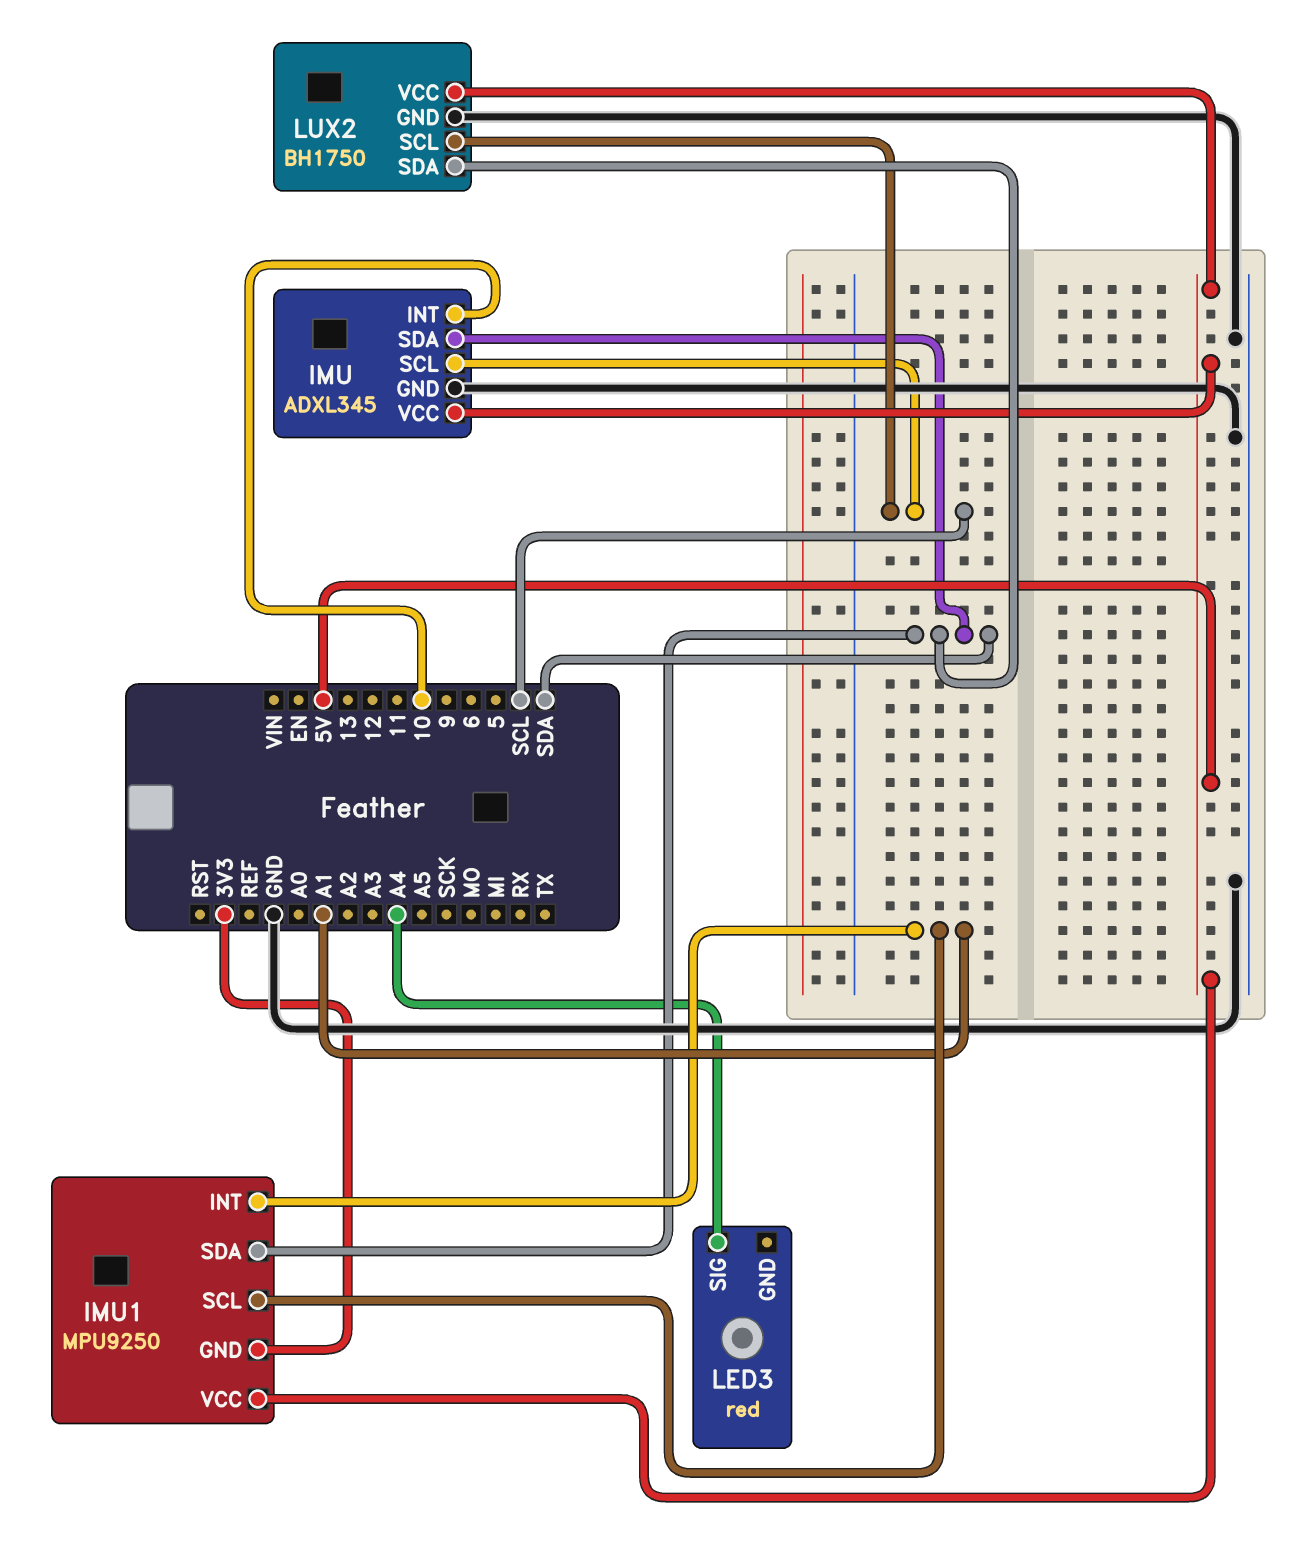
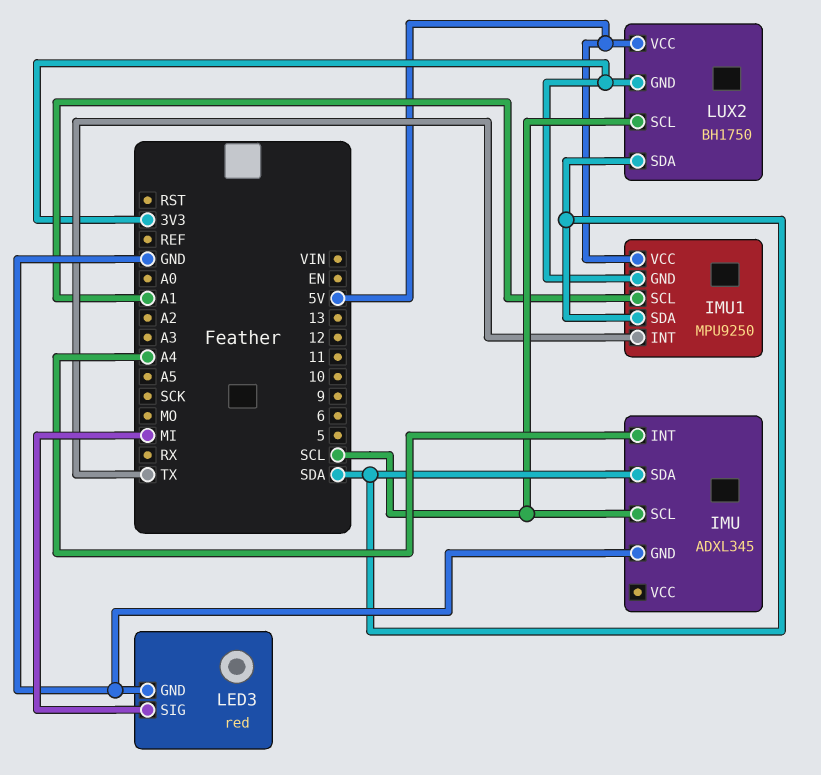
IMU pin INT: 10 -> A4
IMU pin VCC: 5V -> none
IMU1 pin INT: A1 -> TX
LED3 pin GND: none -> GND
LED3 pin SIG: A4 -> MI
LUX2 pin GND: GND -> 3V3

